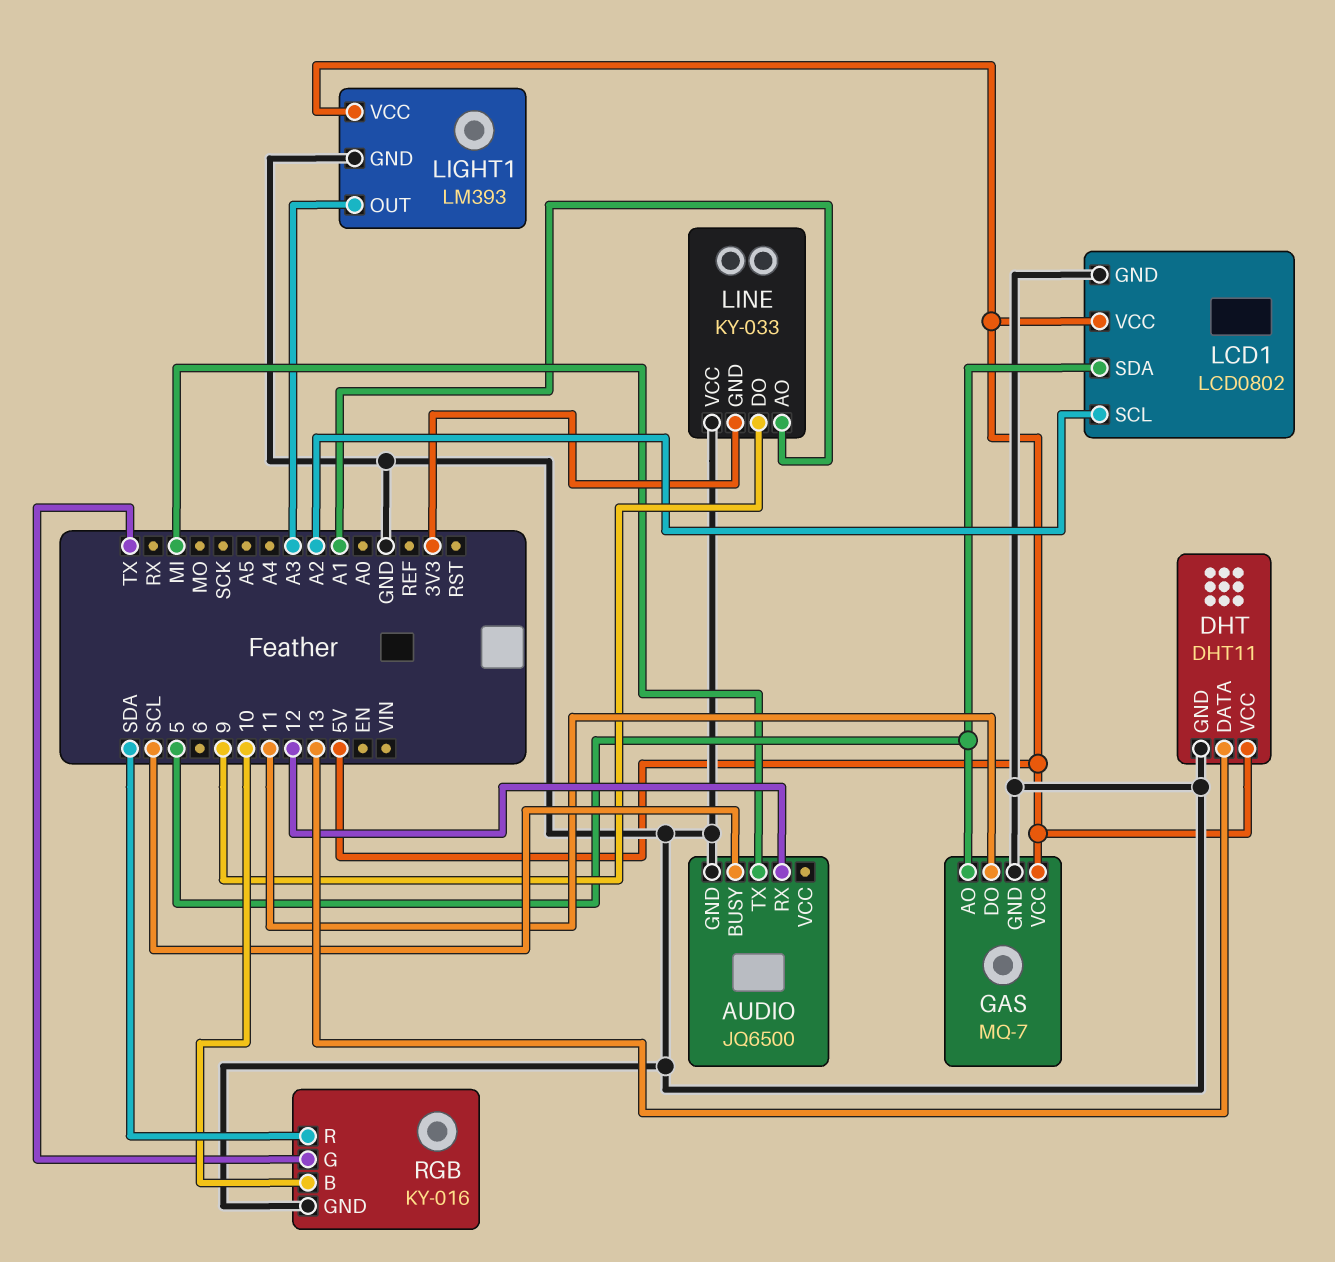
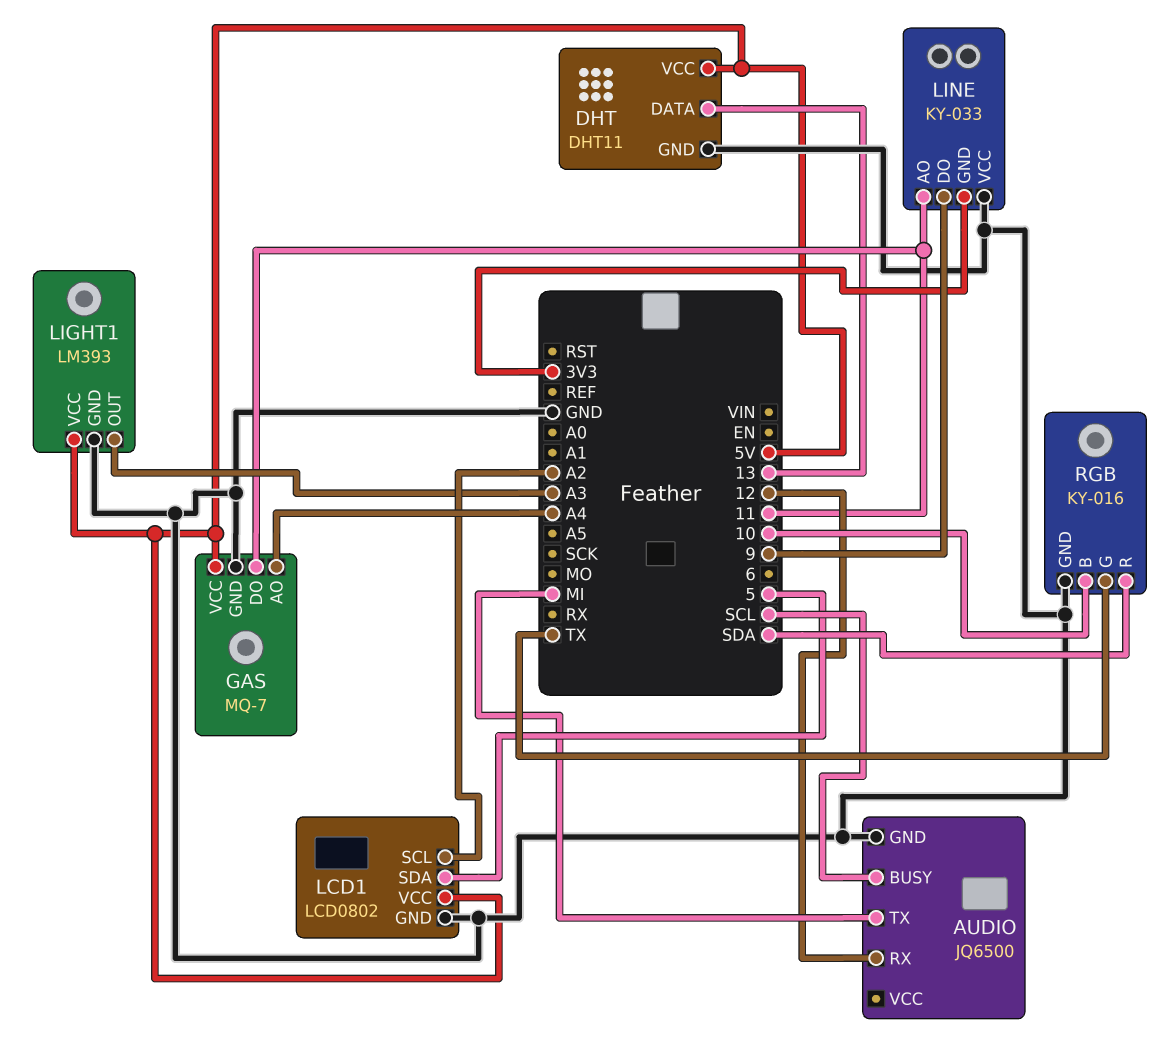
GAS pin AO: 5 -> A4
LINE pin AO: A1 -> 11

